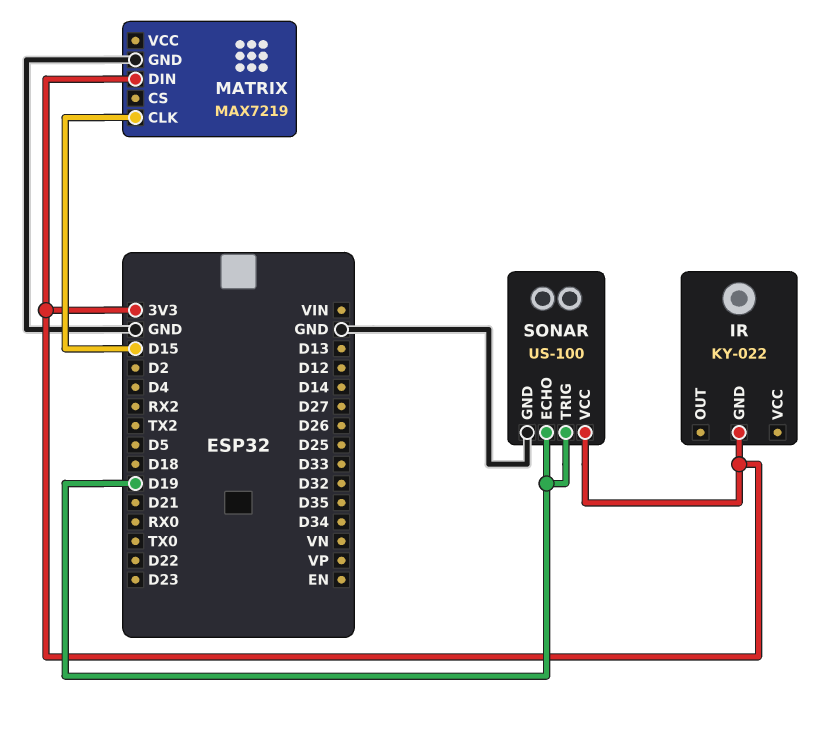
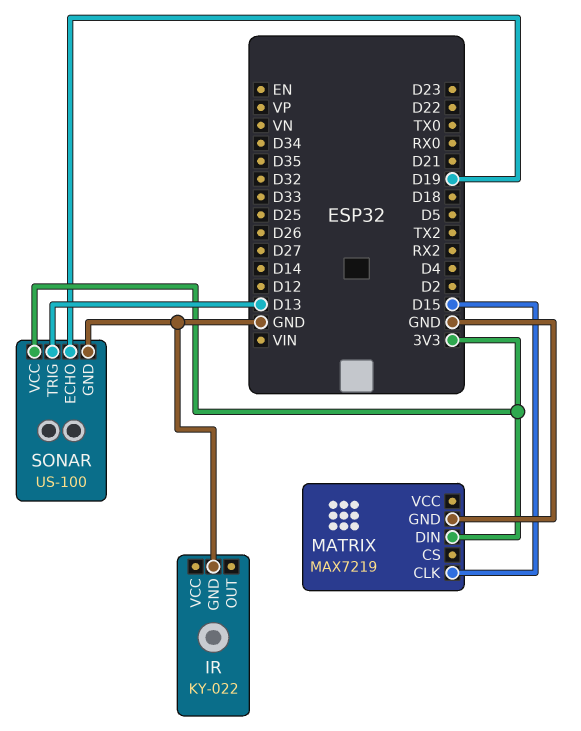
IR pin GND: 3V3 -> GND
SONAR pin TRIG: D19 -> D13

